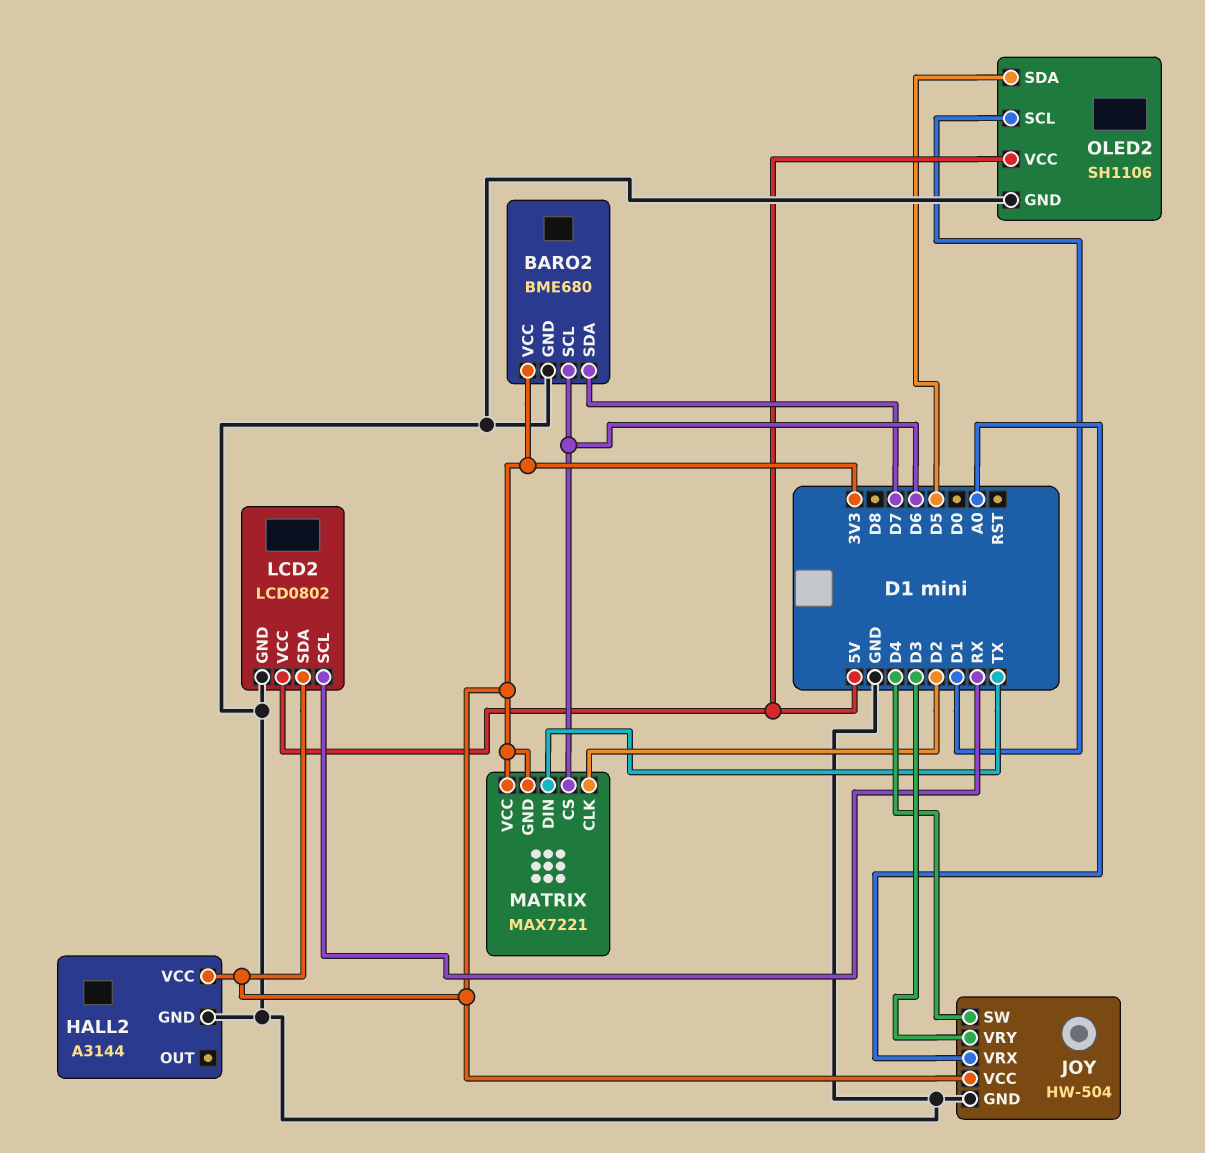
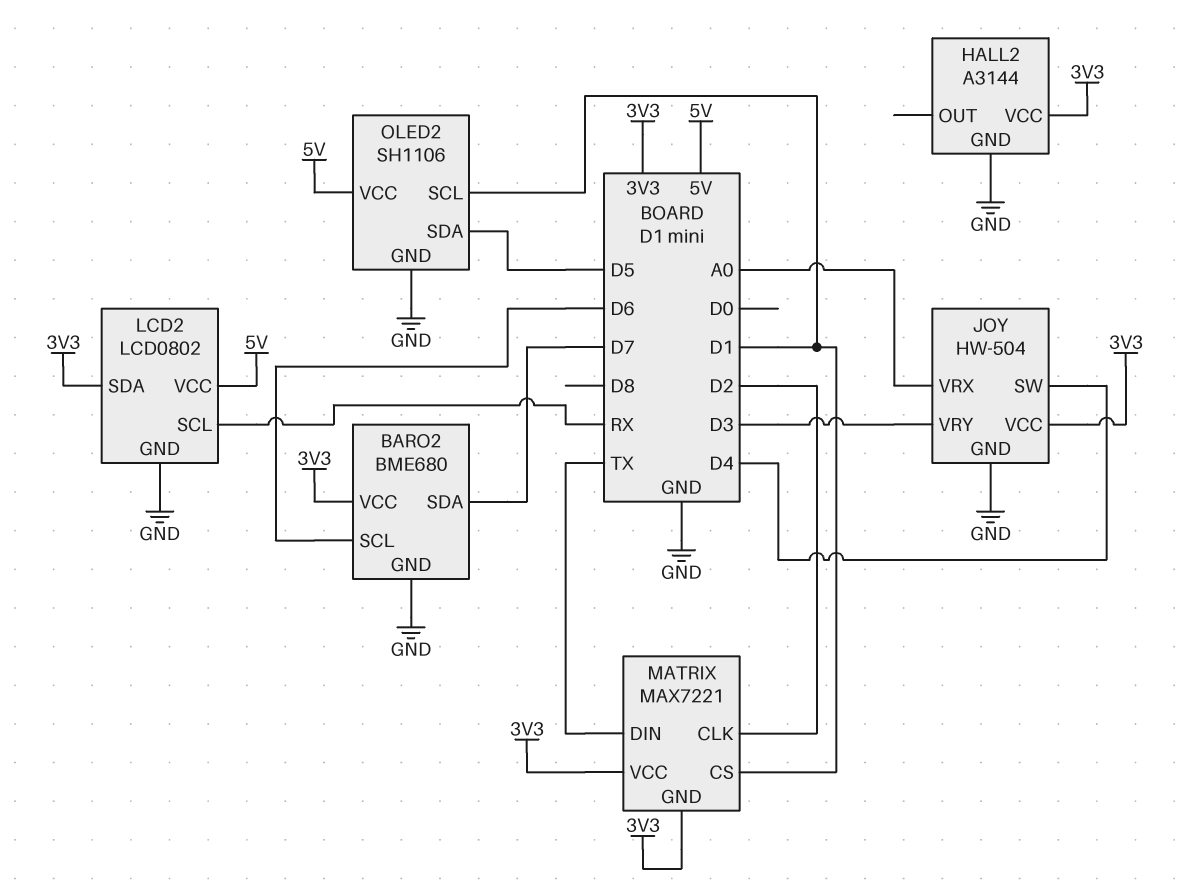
MATRIX pin CS: D6 -> D1

